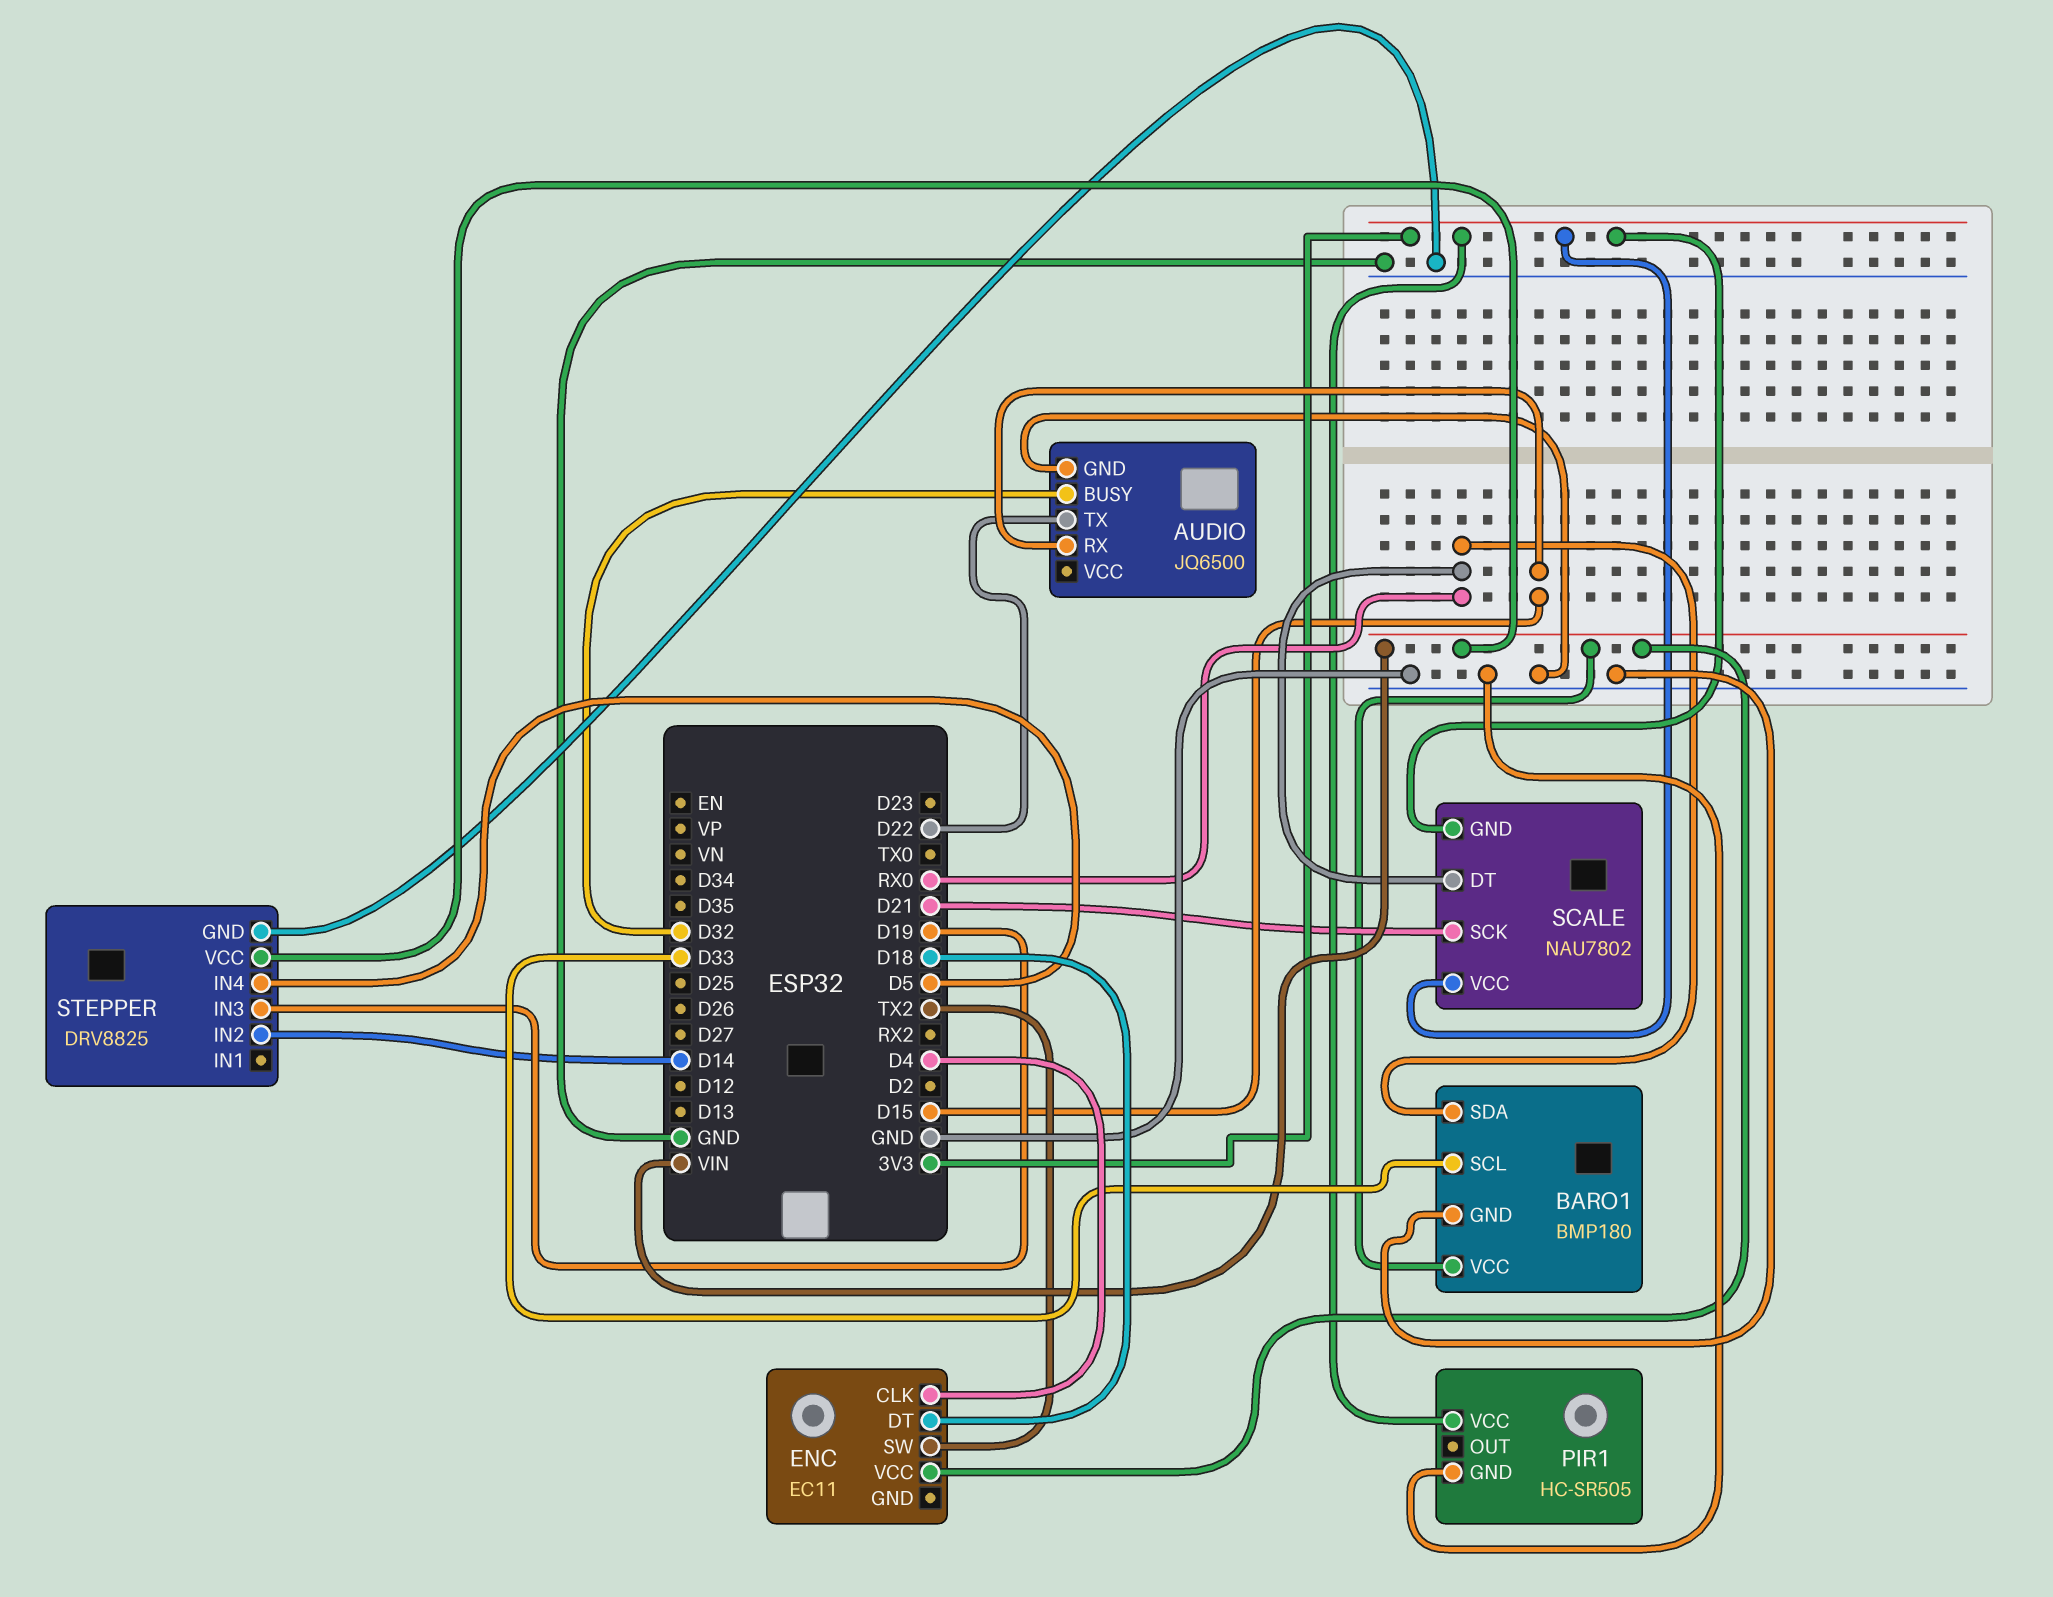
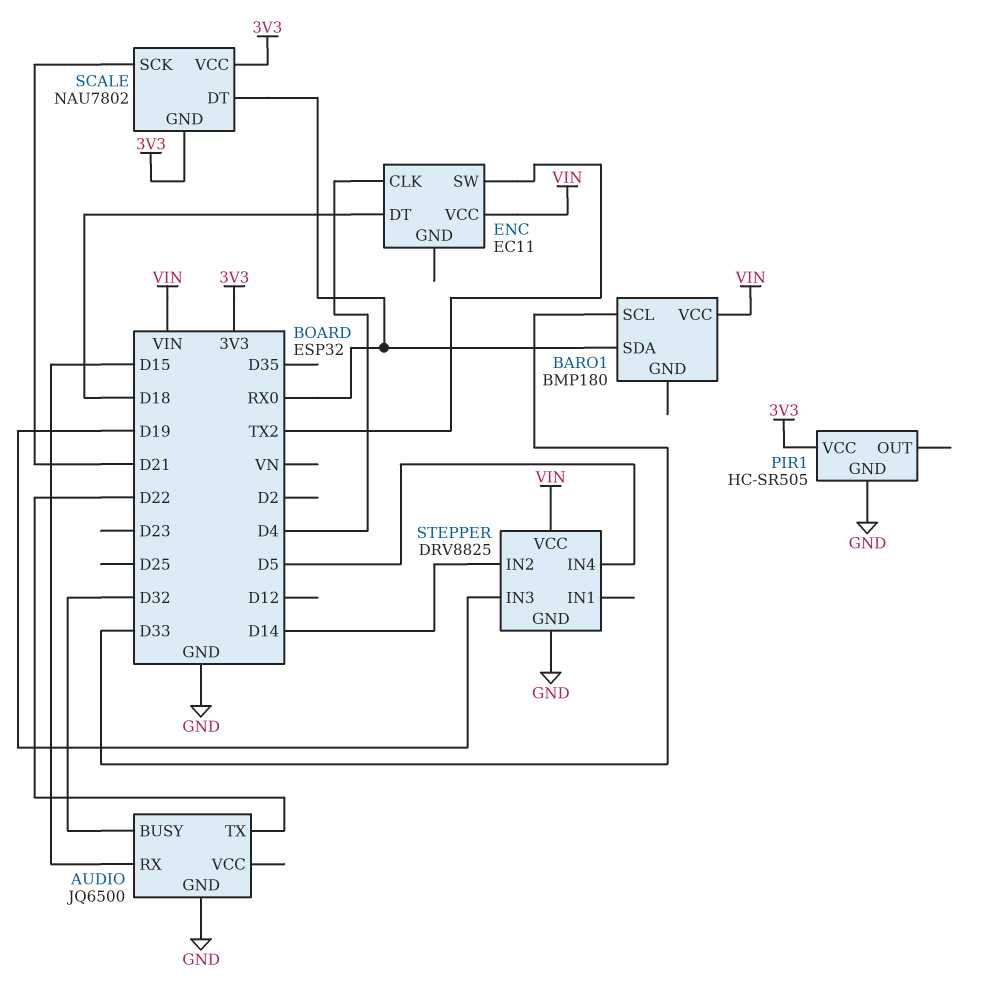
BARO1 pin GND: GND -> none

